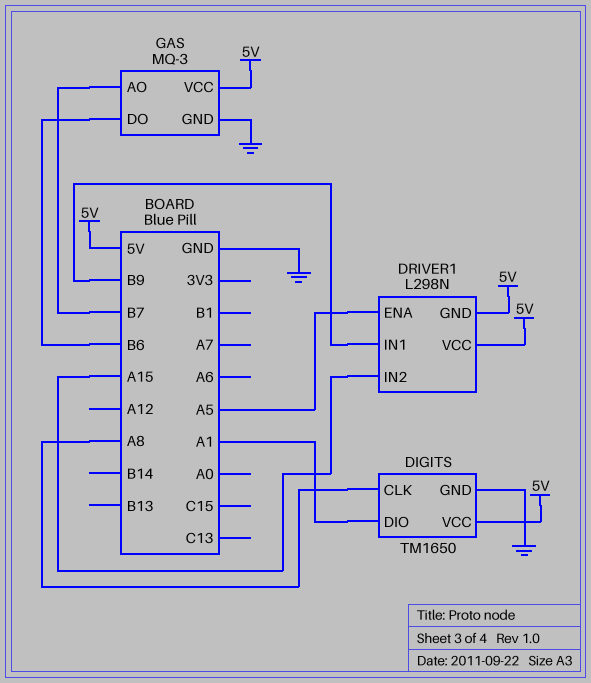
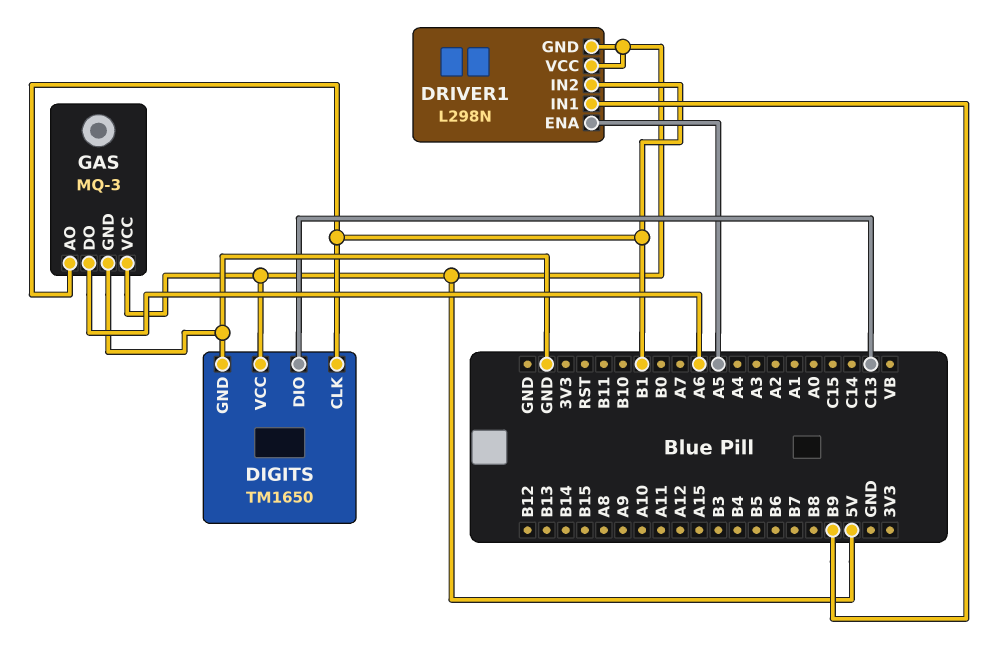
DIGITS pin CLK: A8 -> B1
DIGITS pin DIO: A1 -> C13
DRIVER1 pin IN2: A15 -> B1
GAS pin AO: B7 -> B1
GAS pin DO: B6 -> A6

